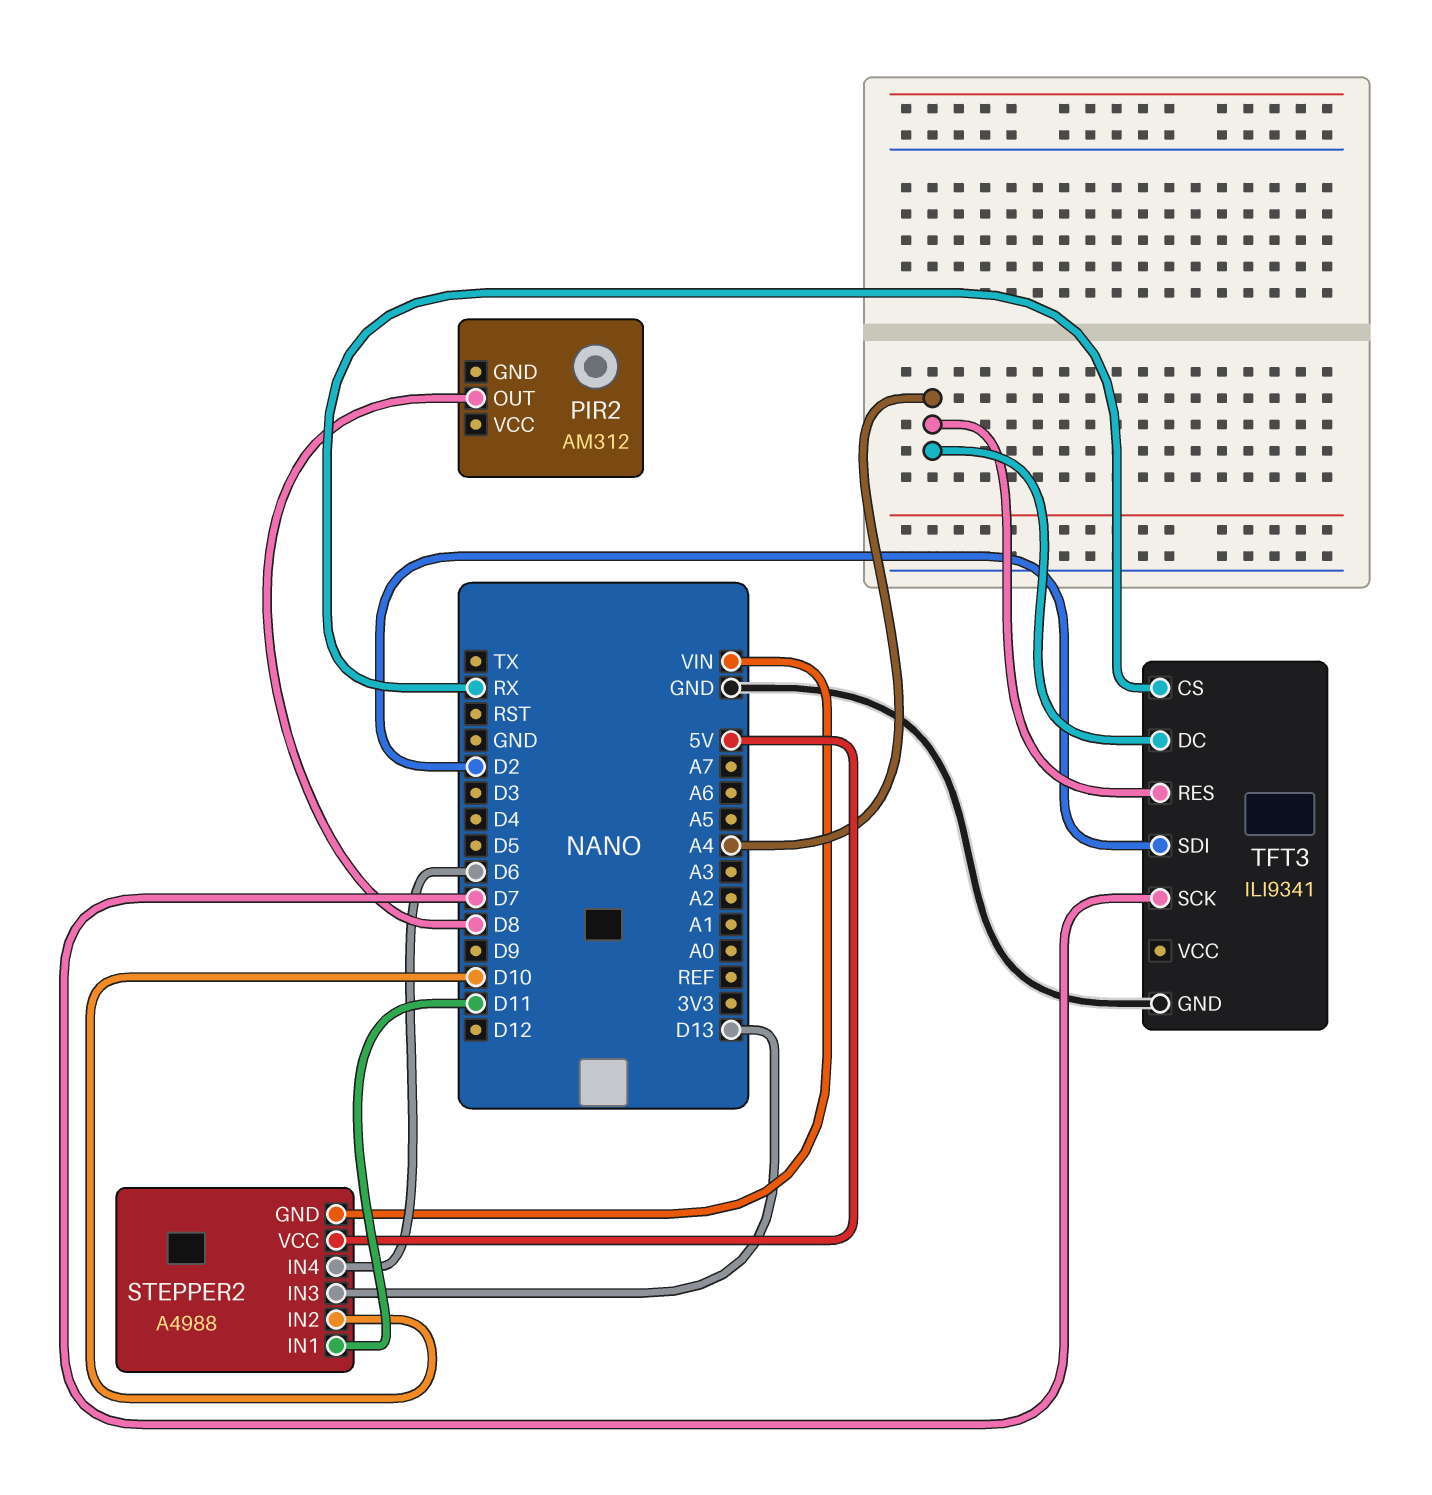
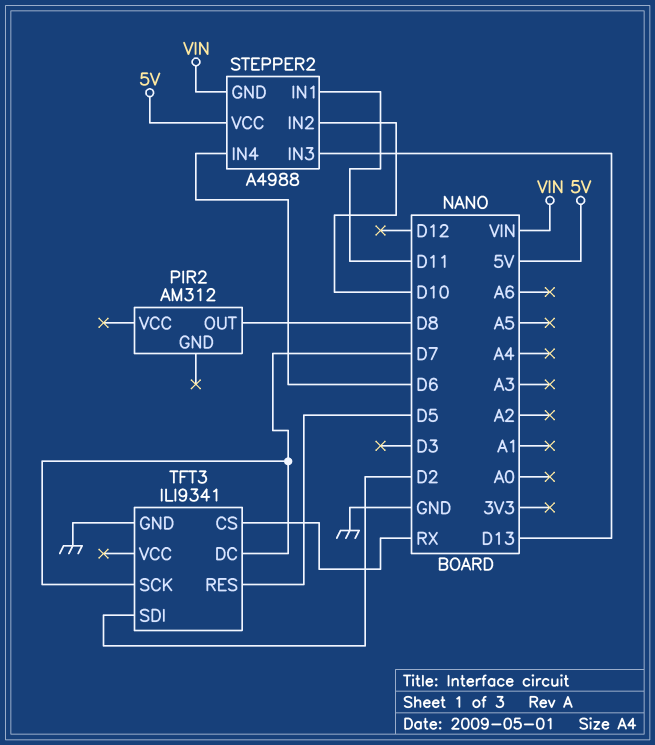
TFT3 pin DC: A4 -> D7
TFT3 pin RES: A4 -> D5

